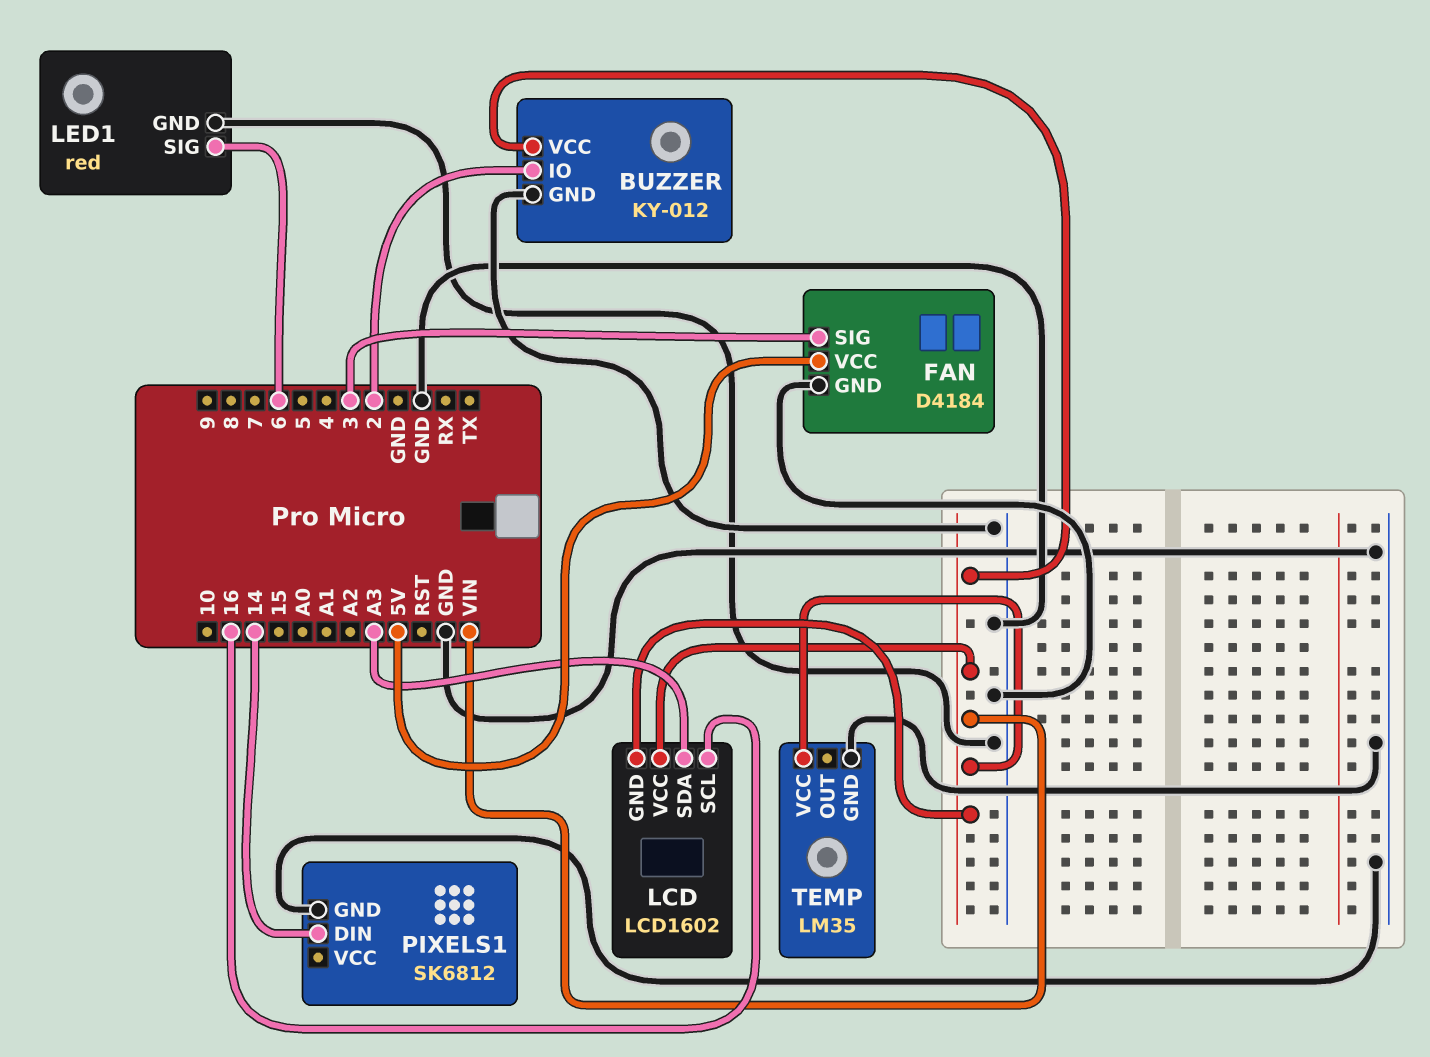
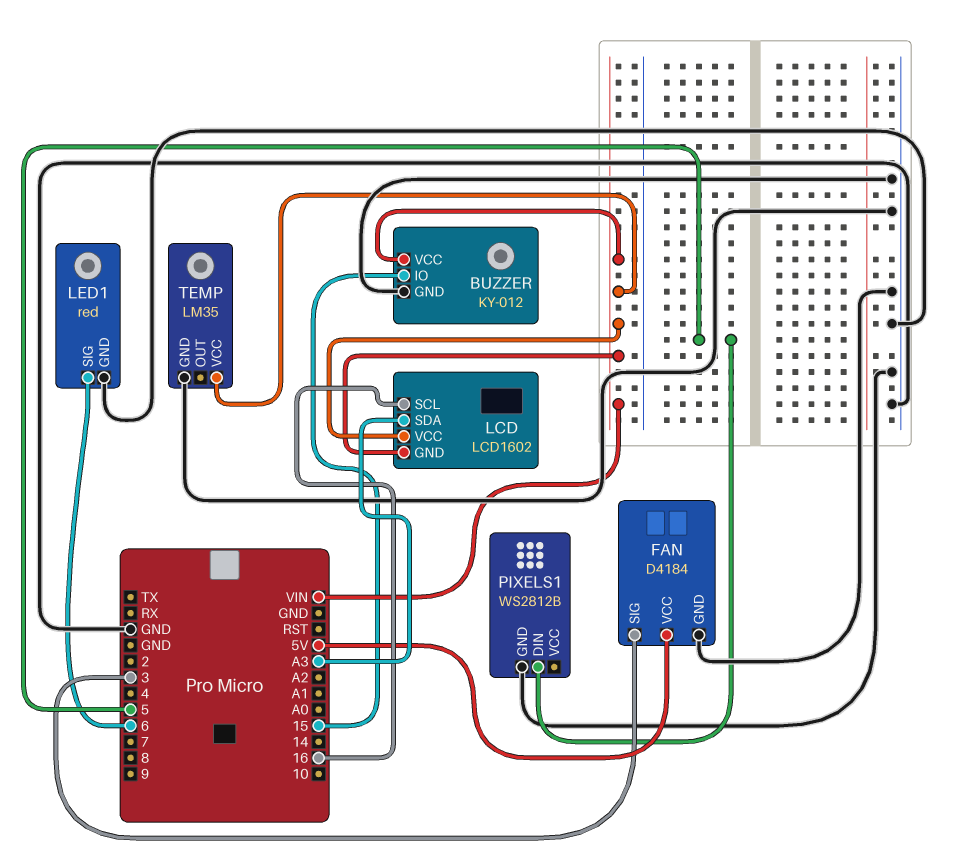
BUZZER pin IO: 2 -> 15
PIXELS1: SK6812 -> WS2812B
PIXELS1 pin DIN: 14 -> 5

